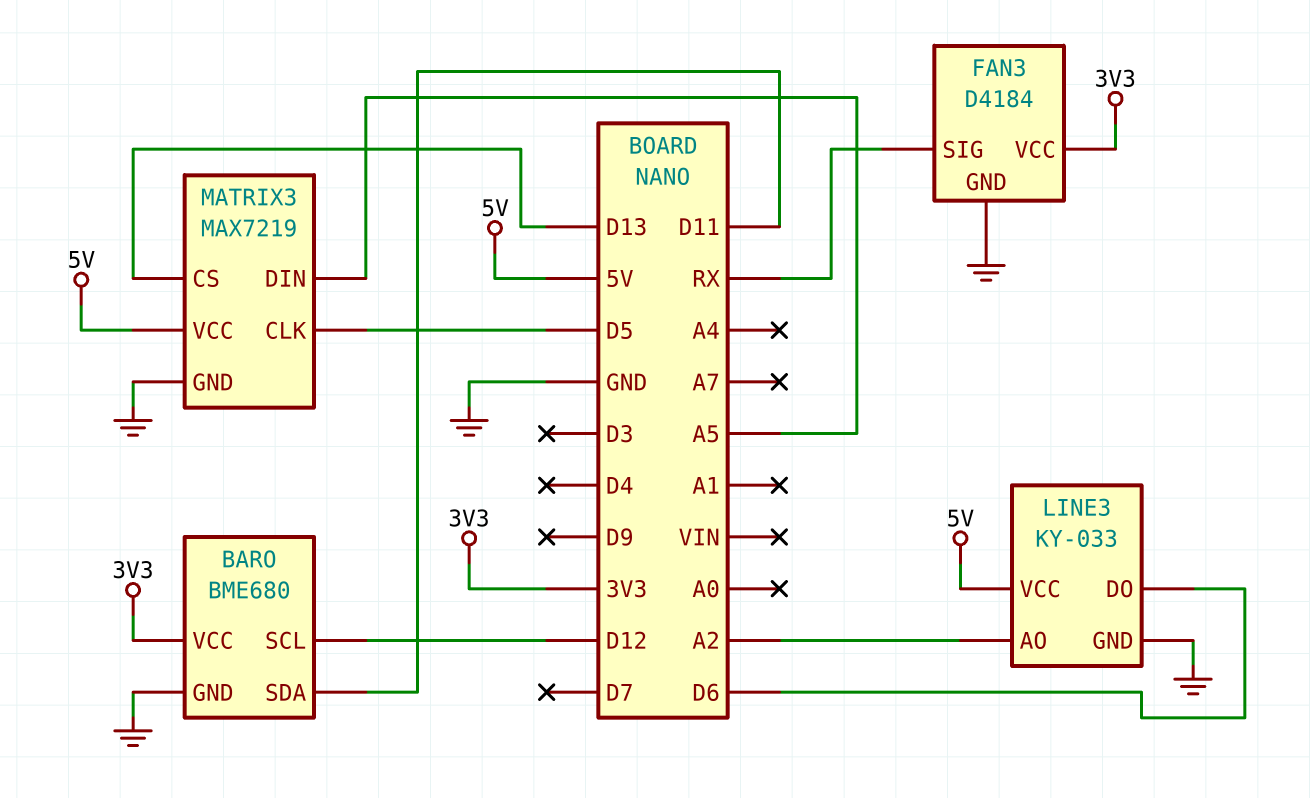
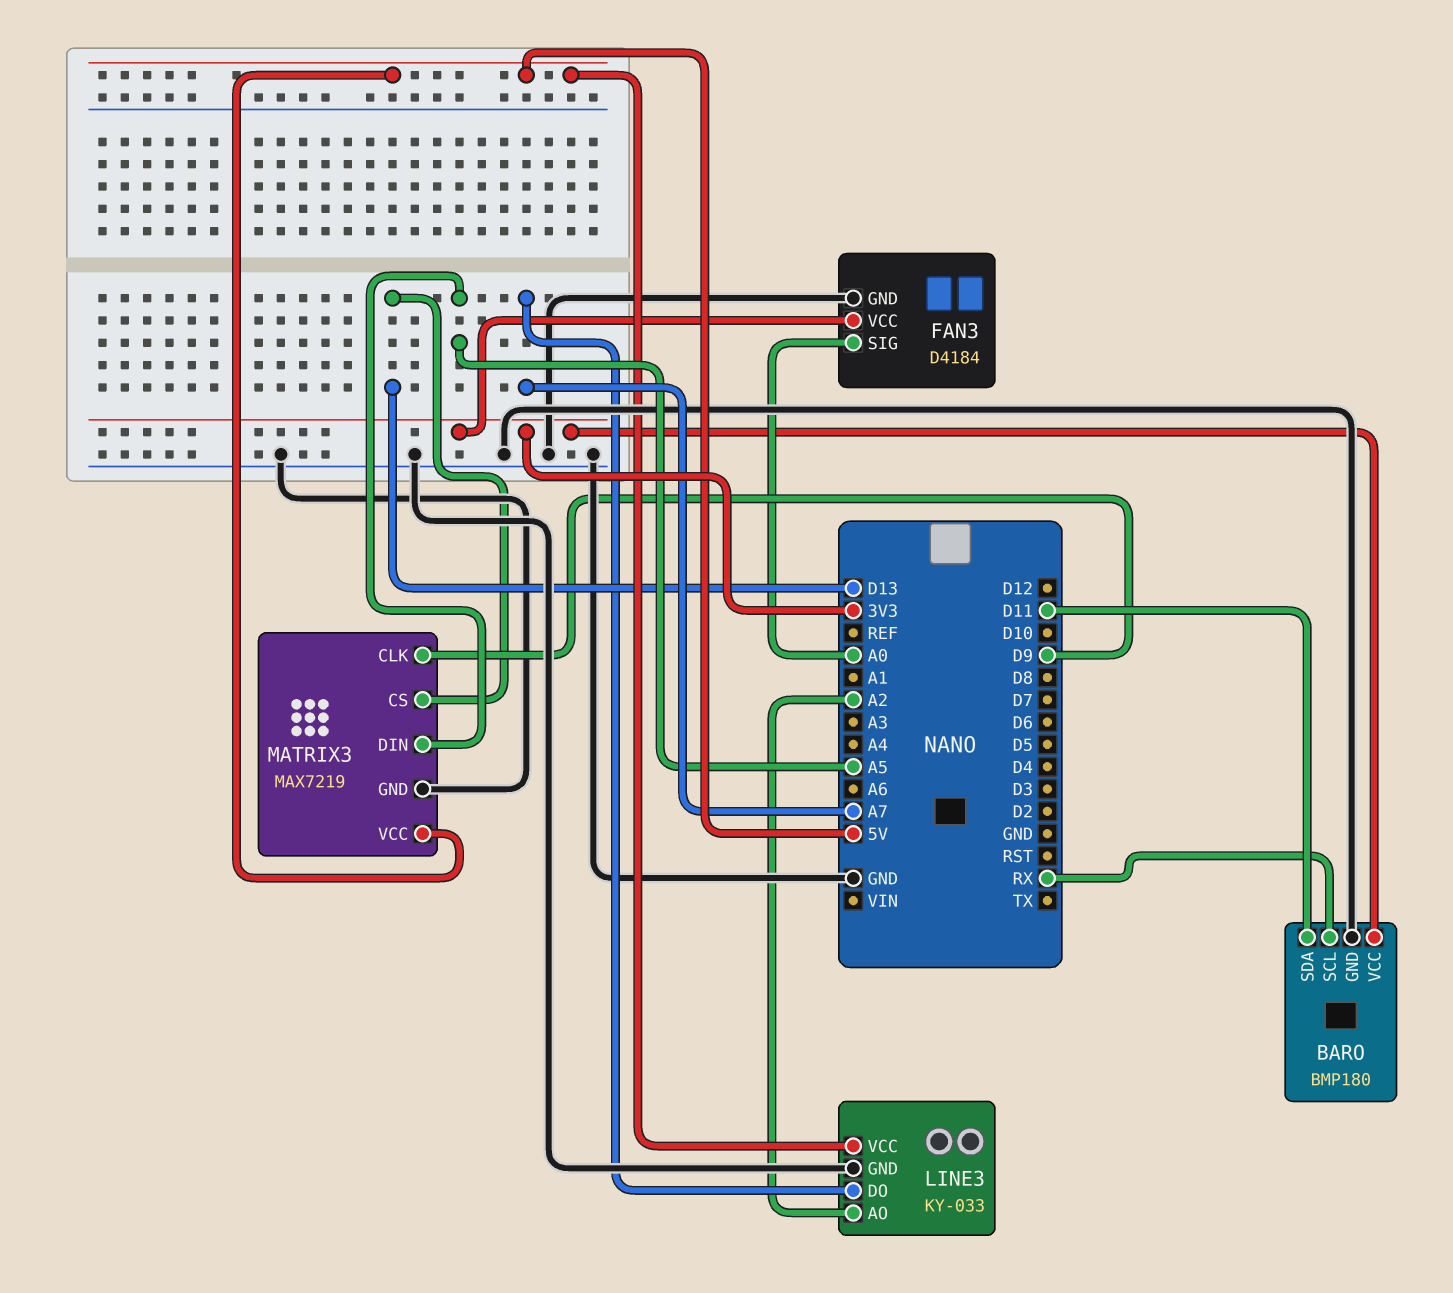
BARO: BME680 -> BMP180
BARO pin SCL: D12 -> RX
FAN3 pin SIG: RX -> A0
LINE3 pin DO: D6 -> A7
MATRIX3 pin CLK: D5 -> D9

